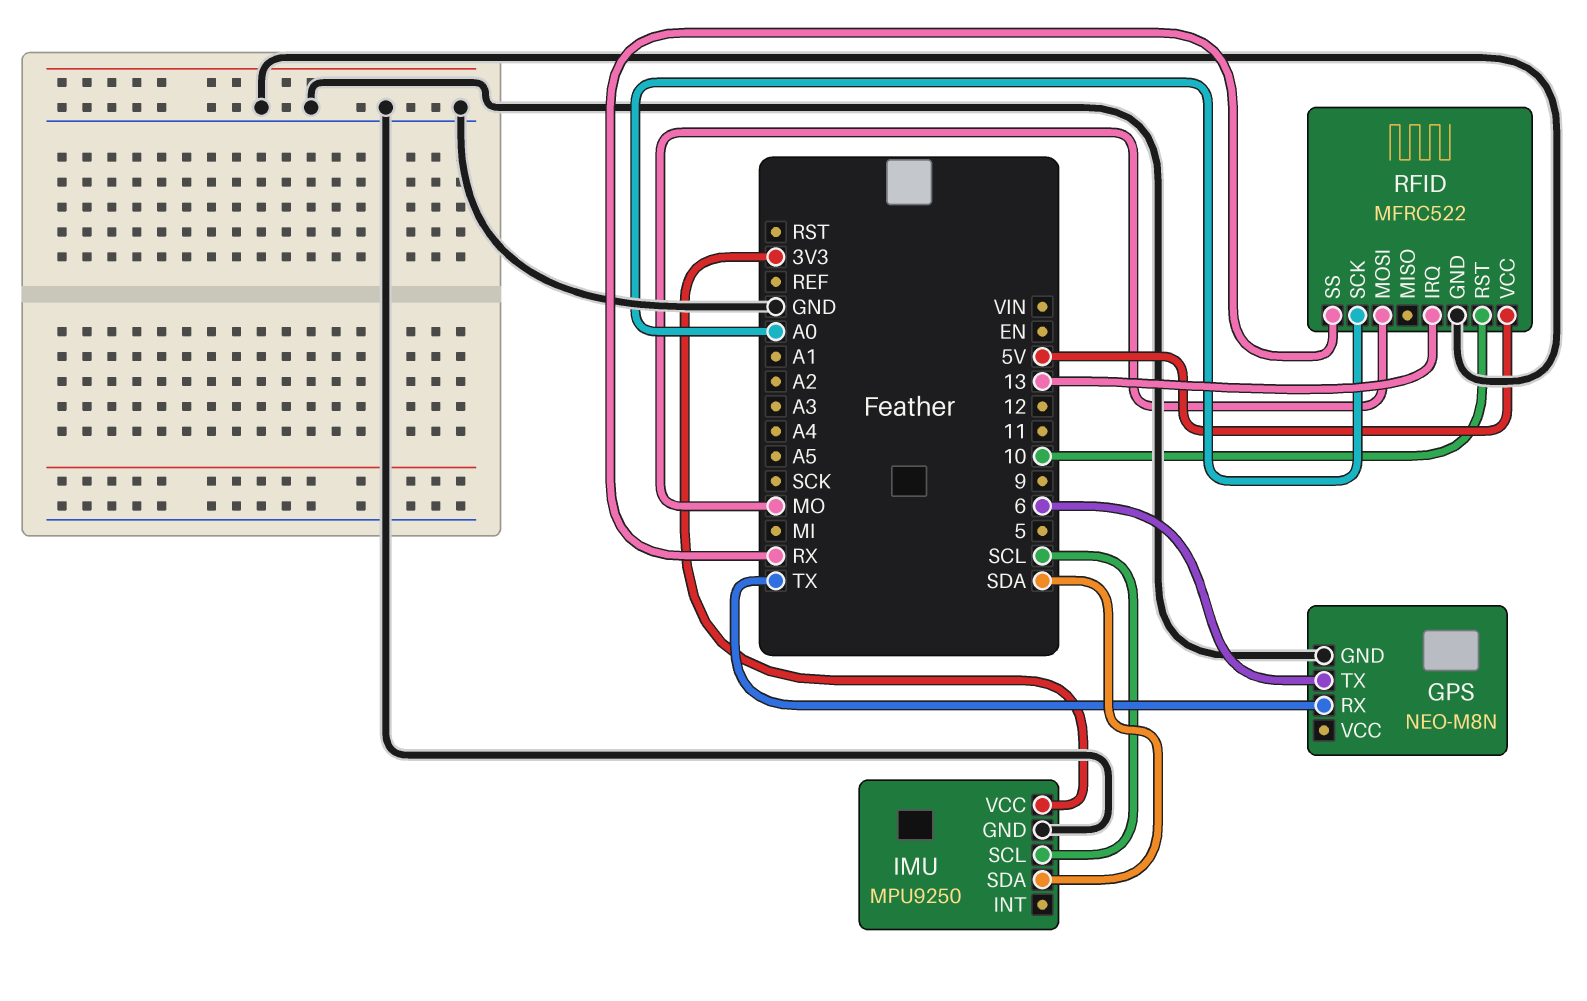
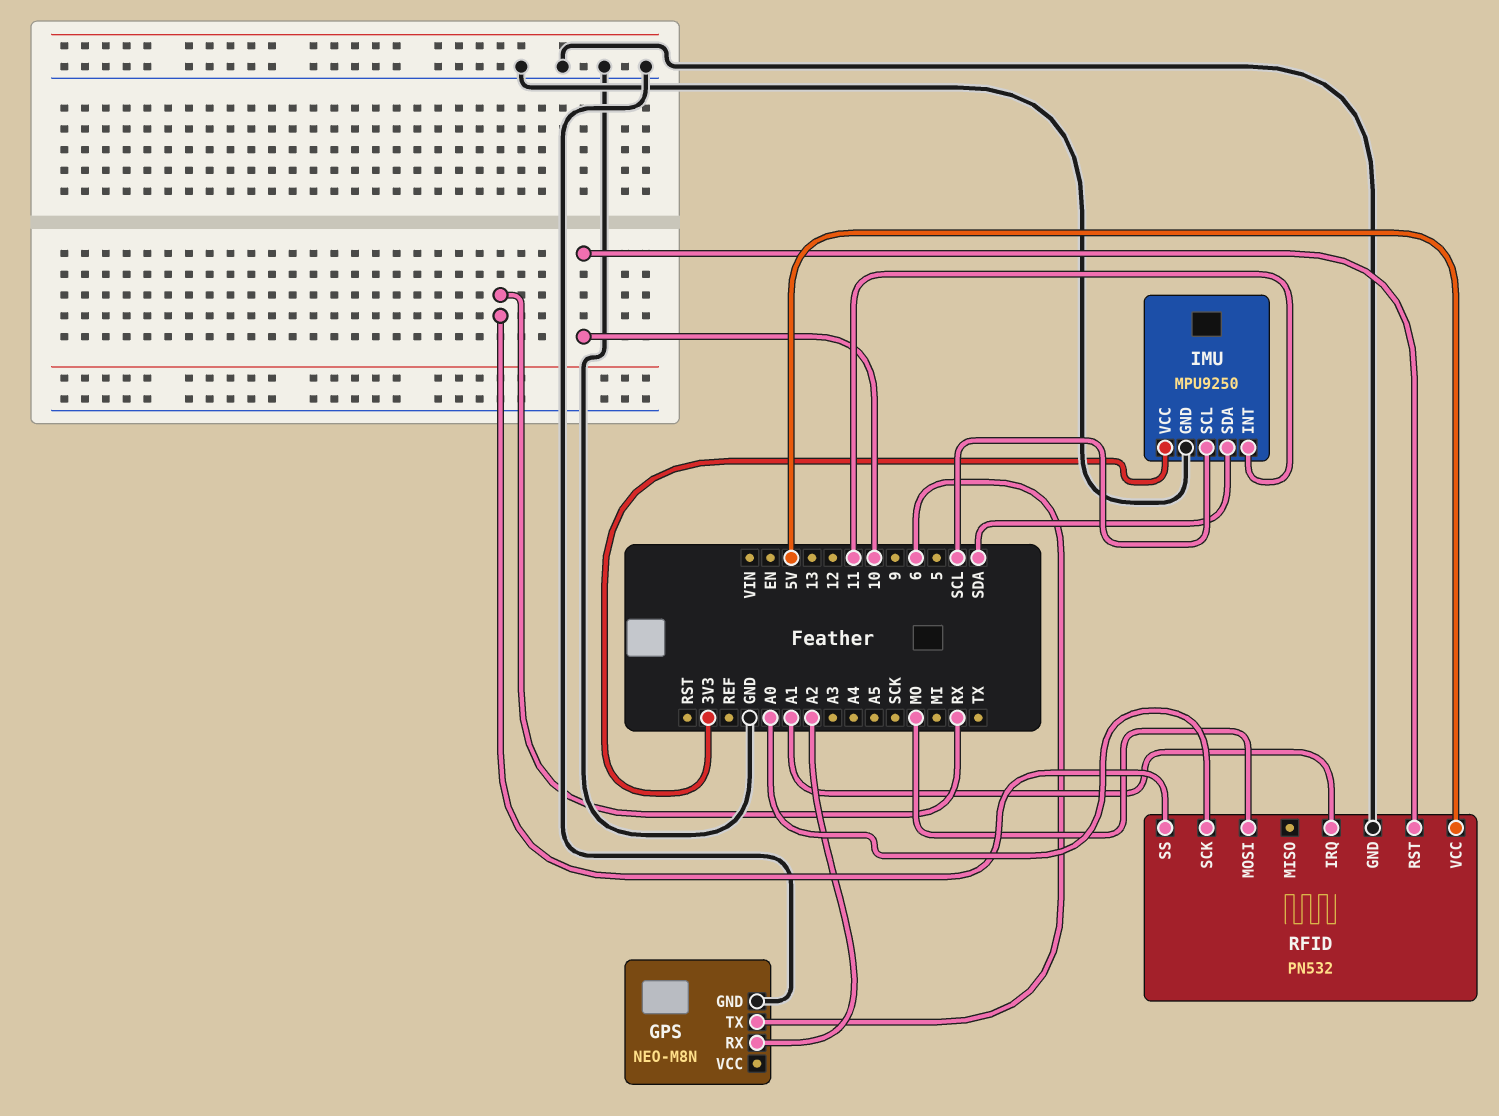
GPS pin RX: TX -> A2
IMU pin INT: none -> 11
RFID: MFRC522 -> PN532
RFID pin IRQ: 13 -> A1

